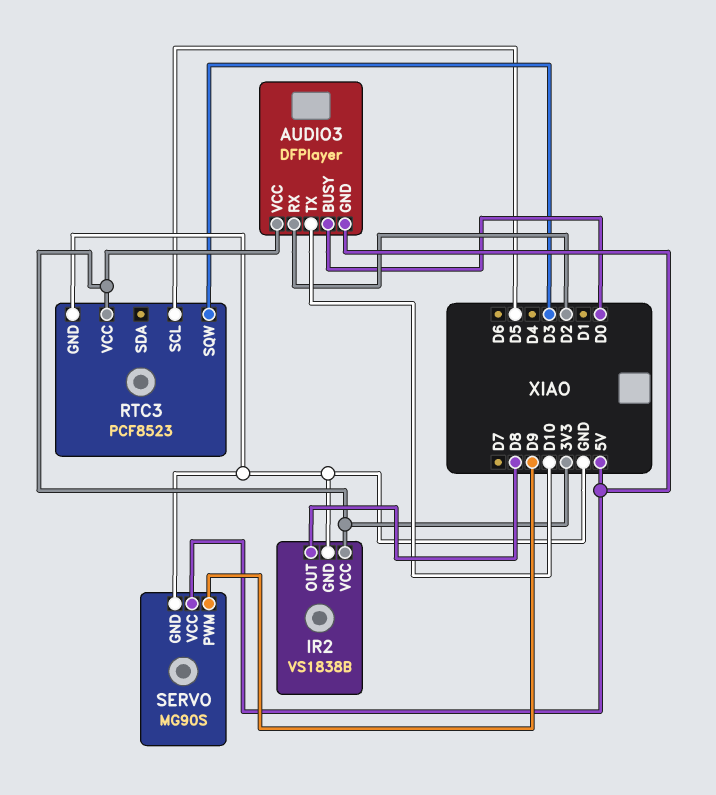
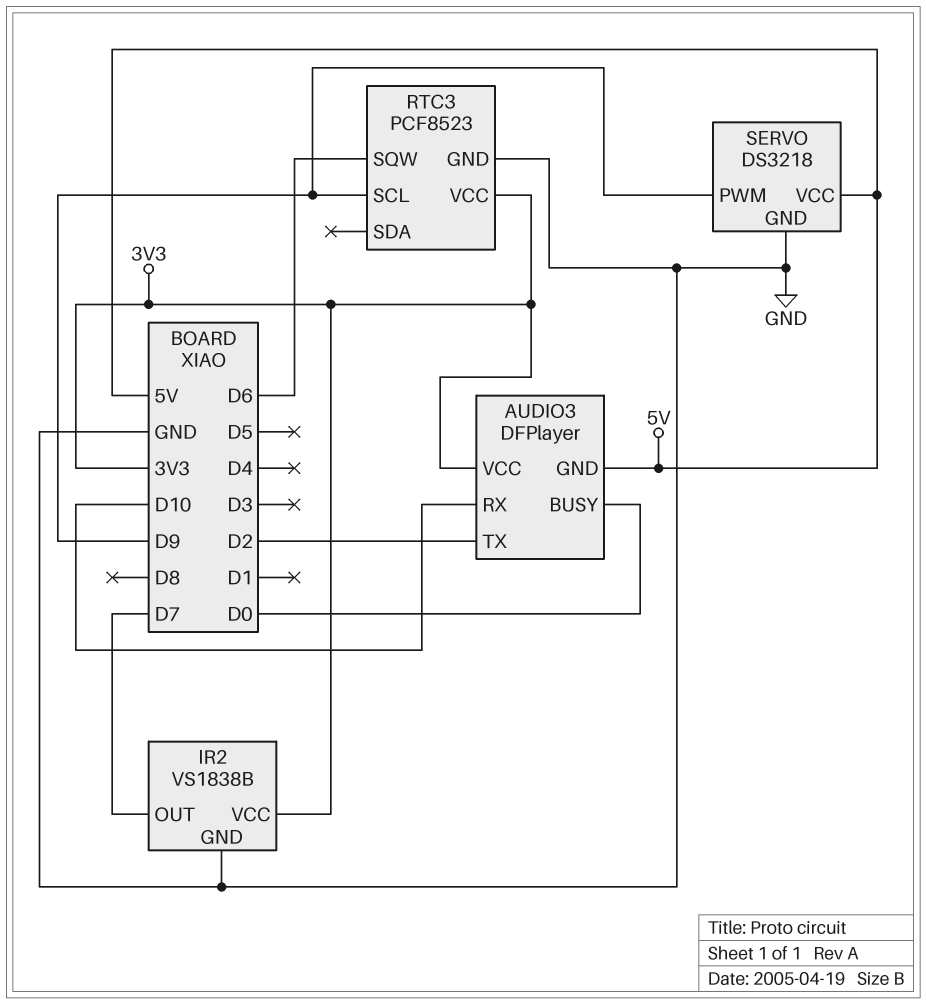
AUDIO3 pin RX: D2 -> D10
AUDIO3 pin TX: D10 -> D2
IR2 pin OUT: D8 -> D7
RTC3 pin SCL: D5 -> D9
RTC3 pin SQW: D3 -> D6
SERVO: MG90S -> DS3218

